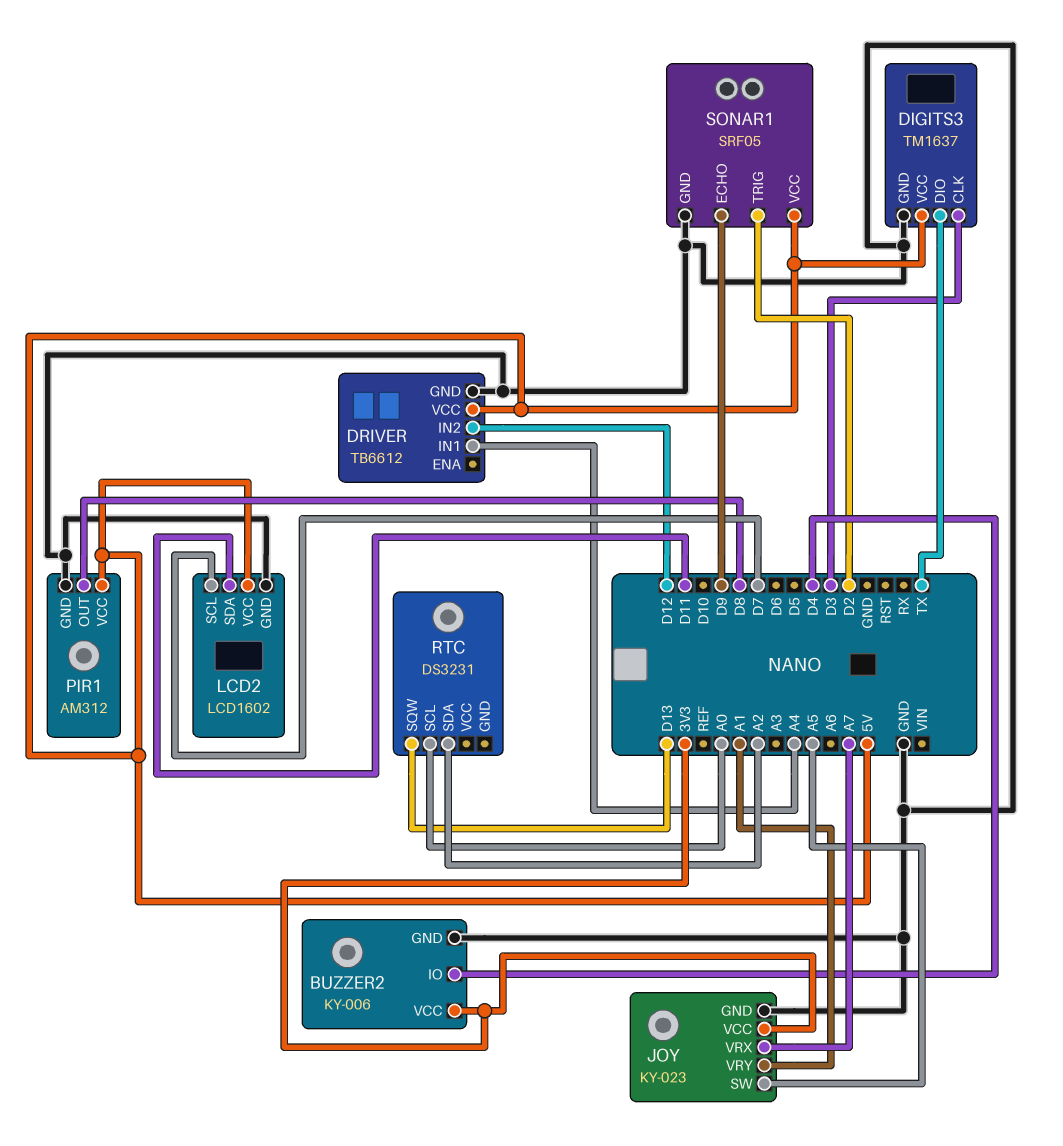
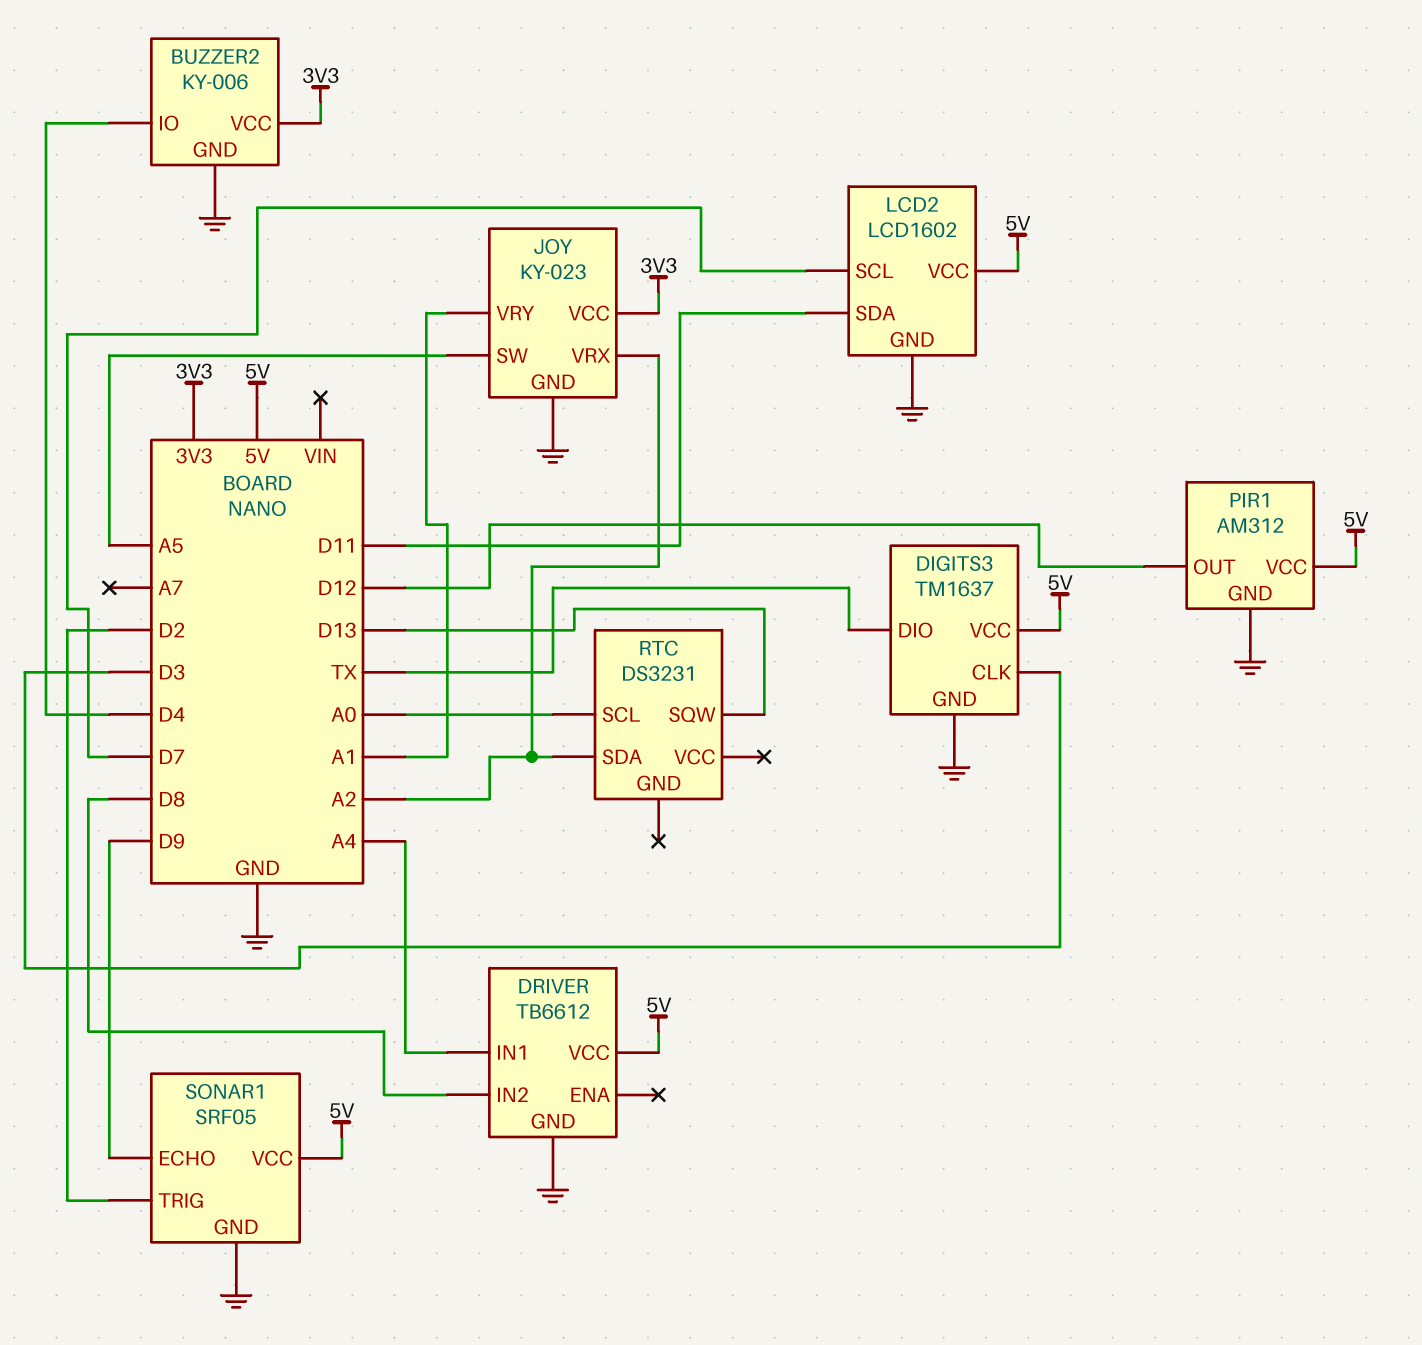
DRIVER pin IN2: D12 -> D8
JOY pin VRX: A7 -> A2
PIR1 pin OUT: D8 -> D12

